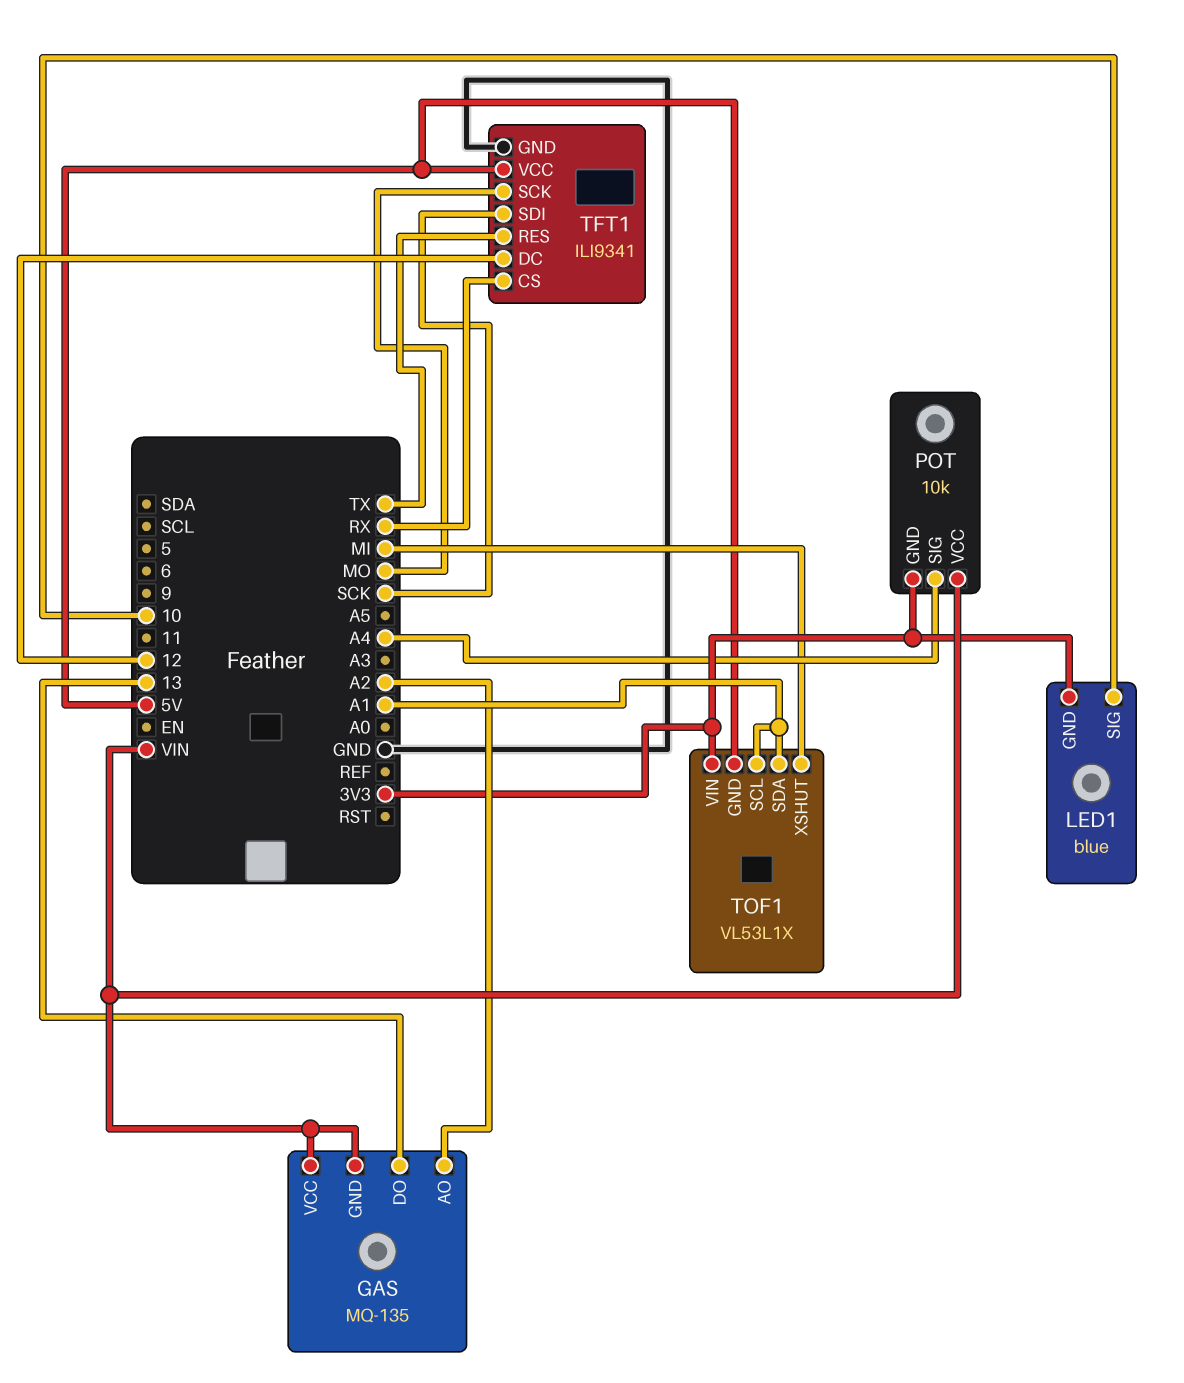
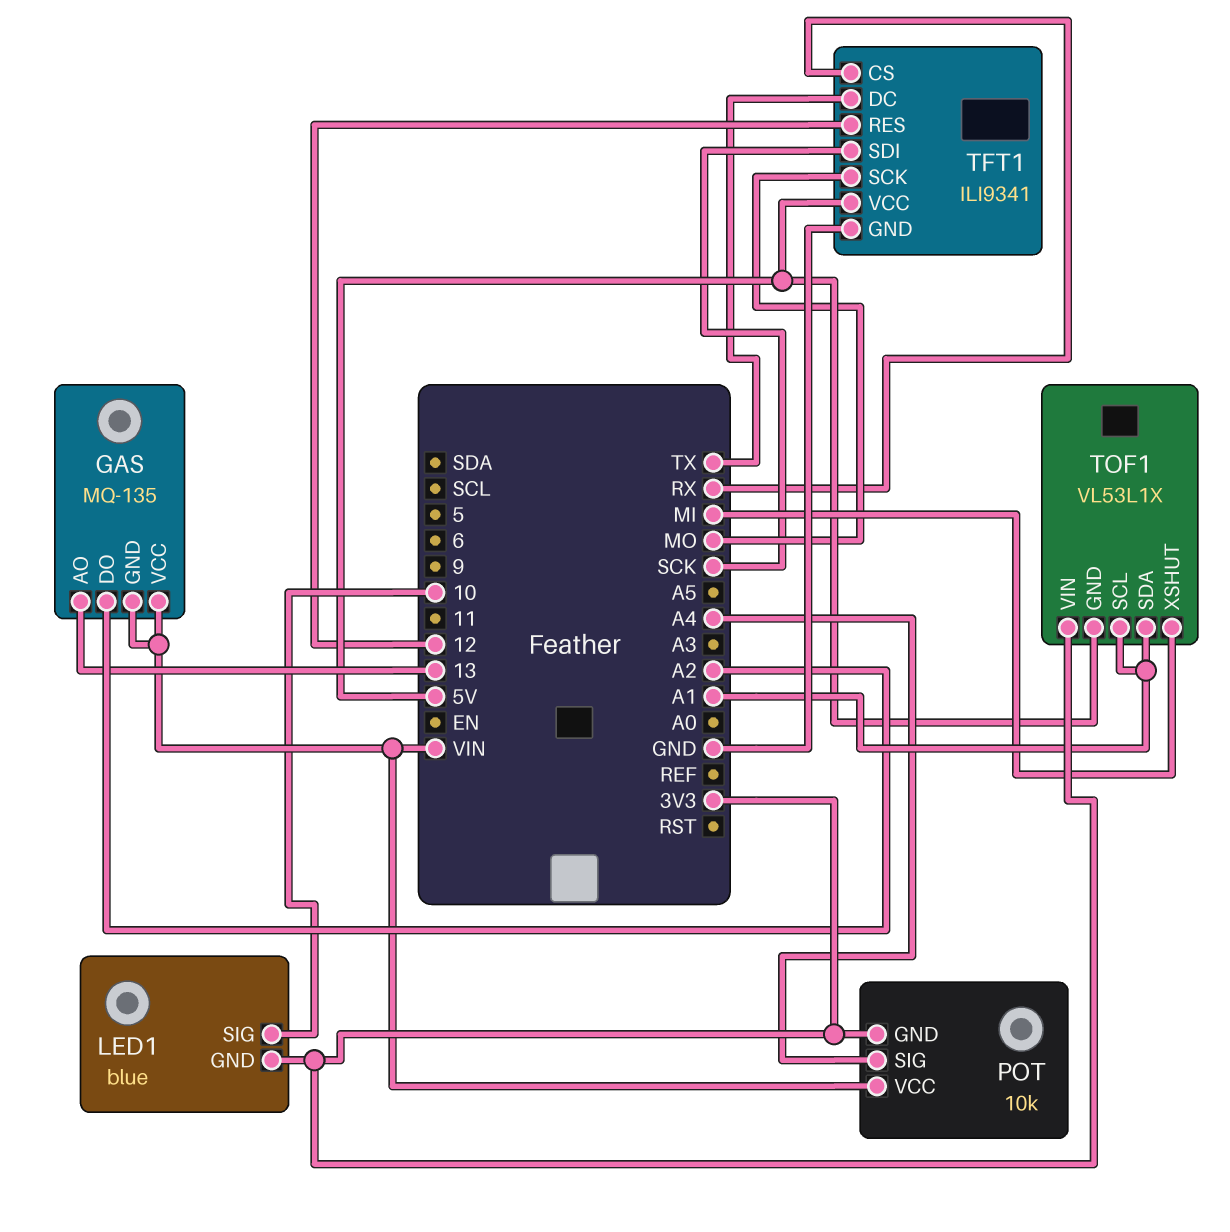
GAS pin AO: A2 -> 13
GAS pin DO: 13 -> A2
TFT1 pin DC: 12 -> TX
TFT1 pin RES: TX -> 12

